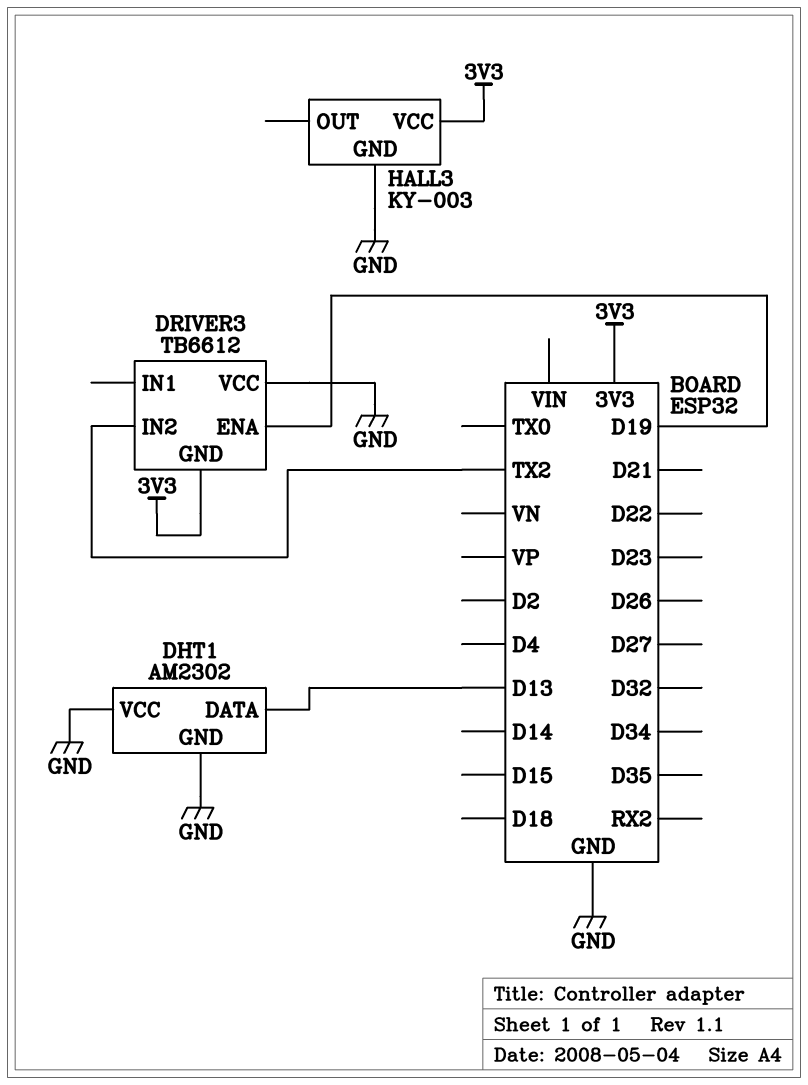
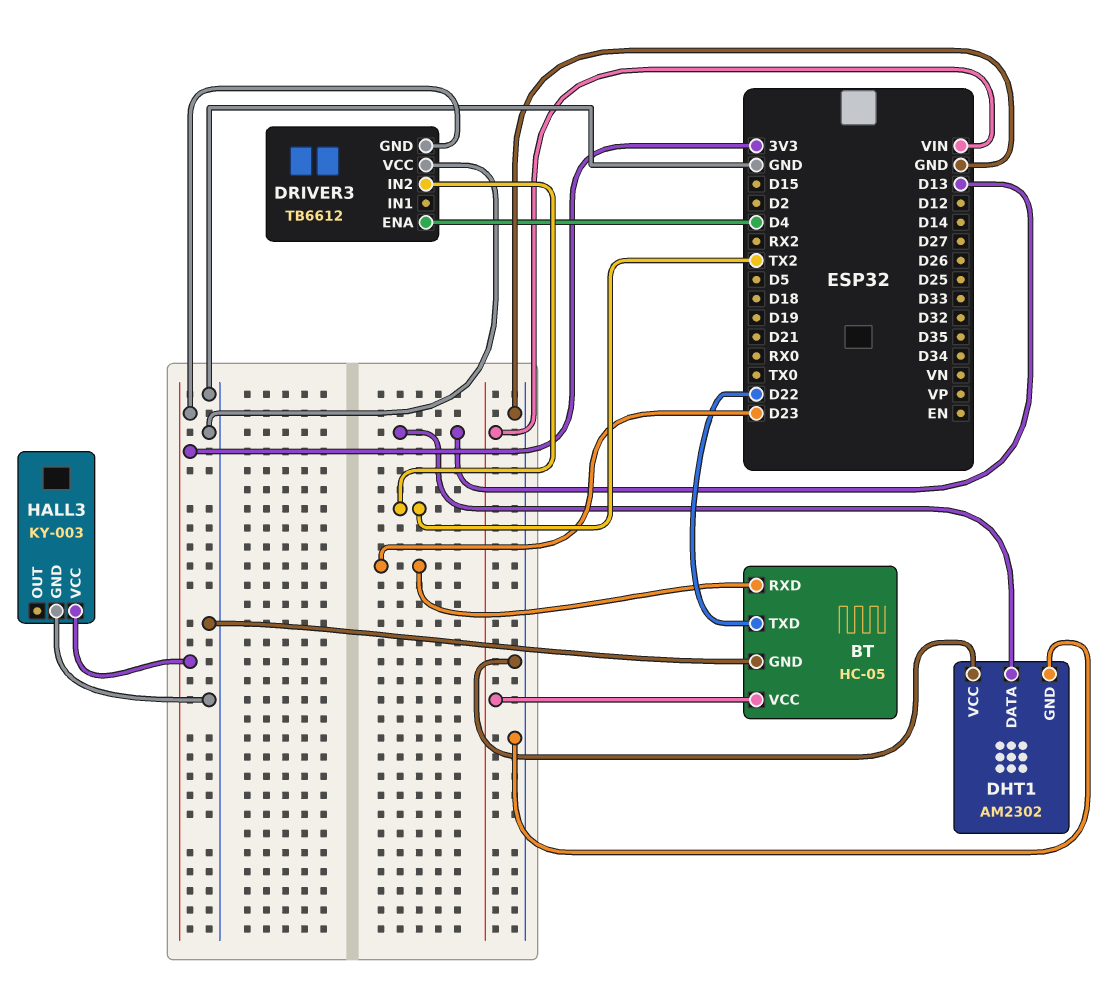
BT: none -> HC-05
BT pin GND: none -> GND
BT pin RXD: none -> D23
BT pin TXD: none -> D22
BT pin VCC: none -> VIN
DRIVER3 pin ENA: D19 -> D4

